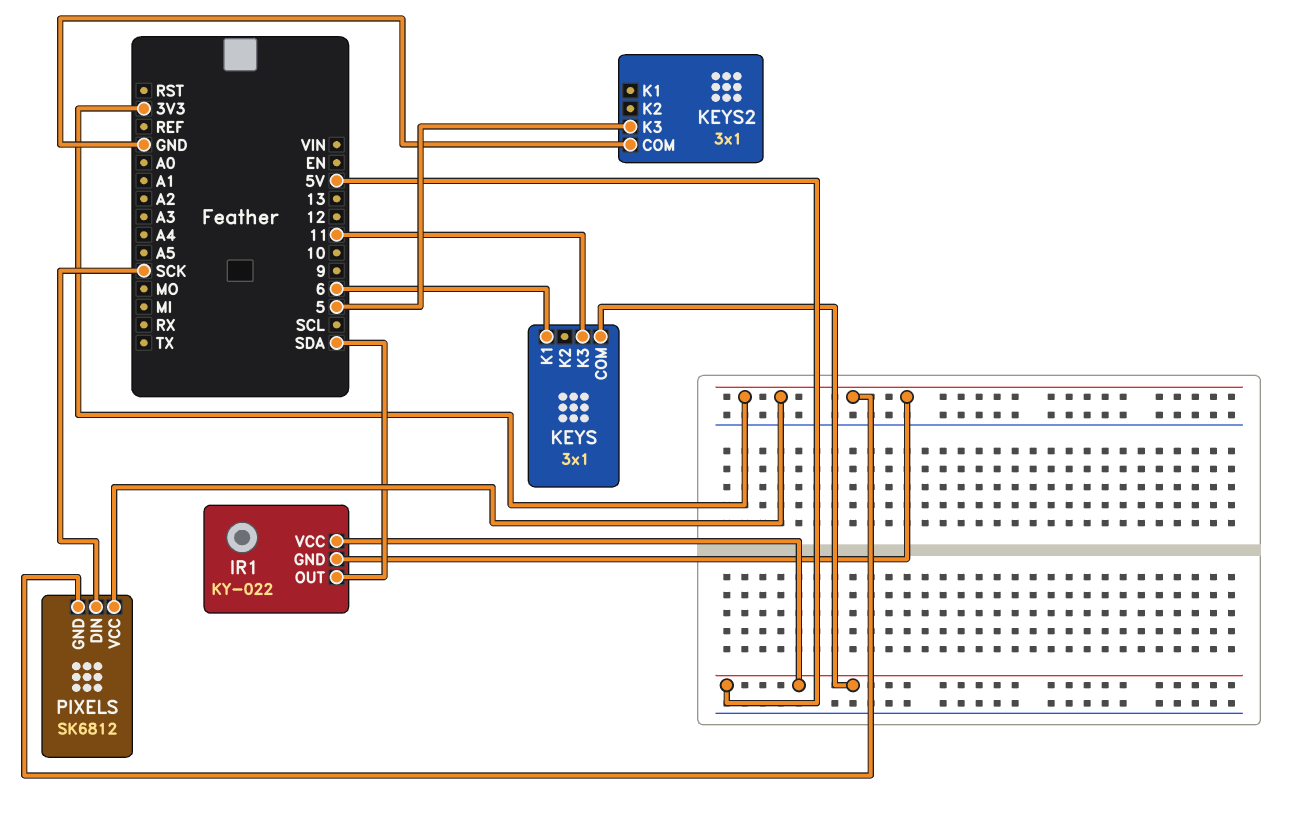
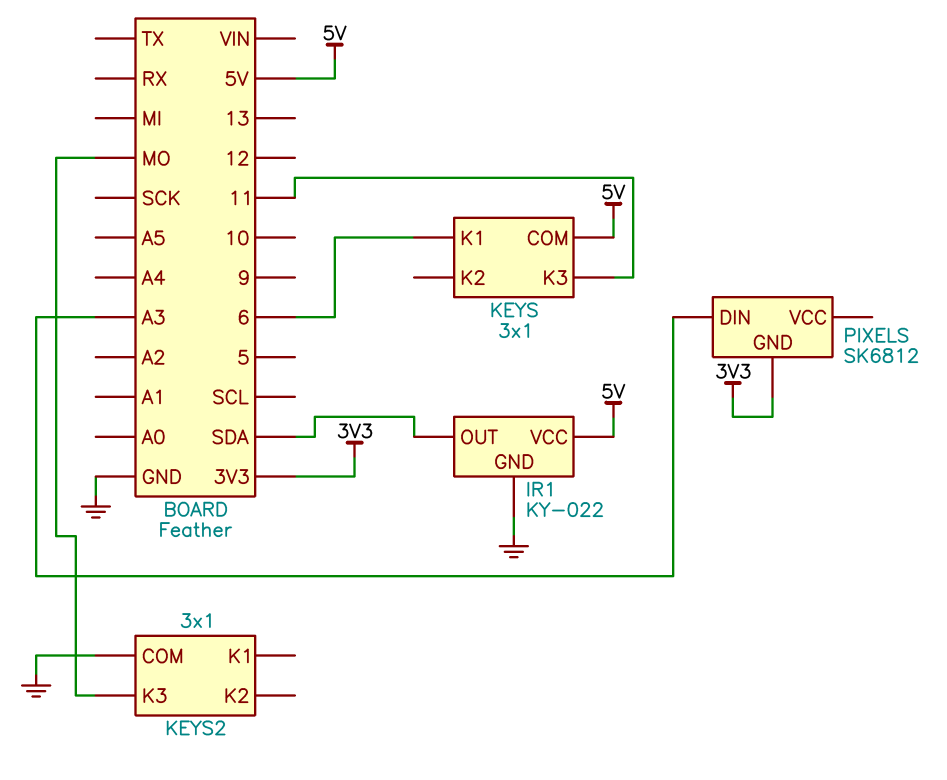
IR1 pin GND: 3V3 -> GND
KEYS2 pin K3: 5 -> MO
PIXELS pin DIN: SCK -> A3
PIXELS pin VCC: 3V3 -> none

